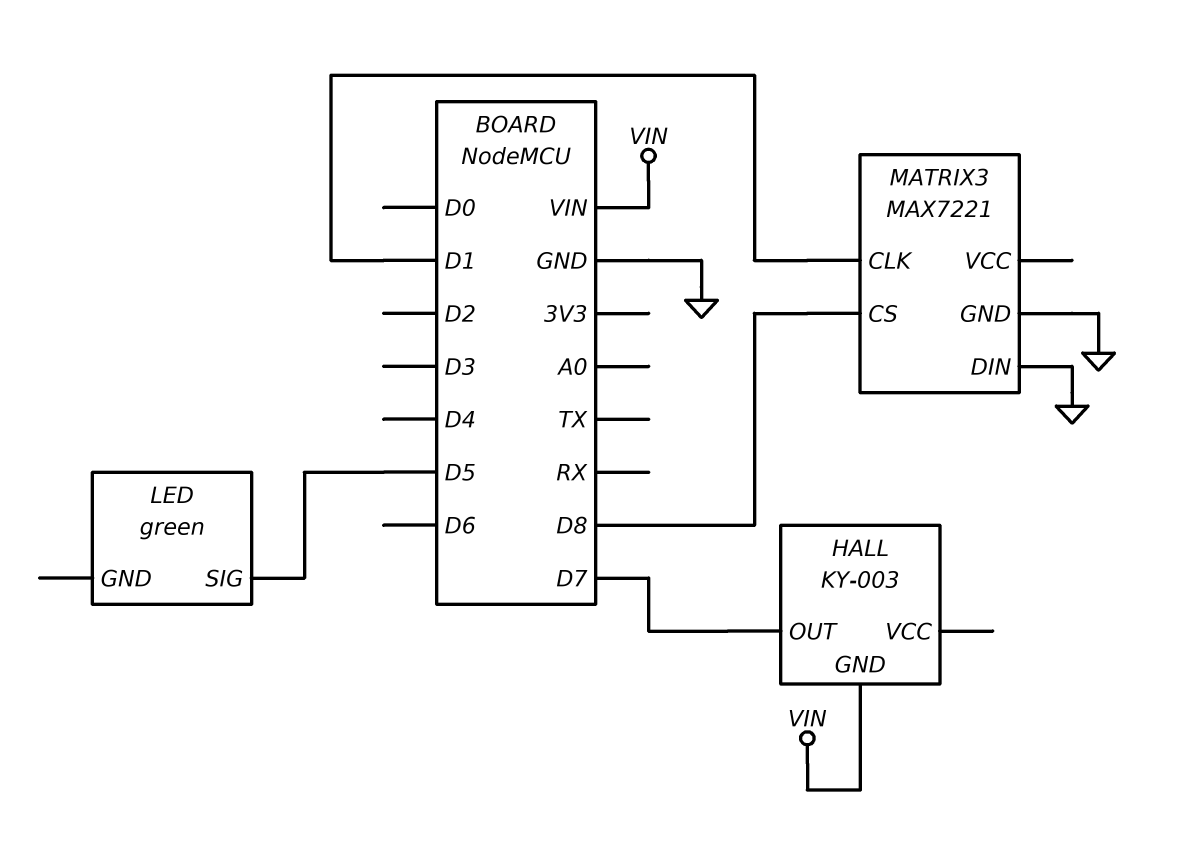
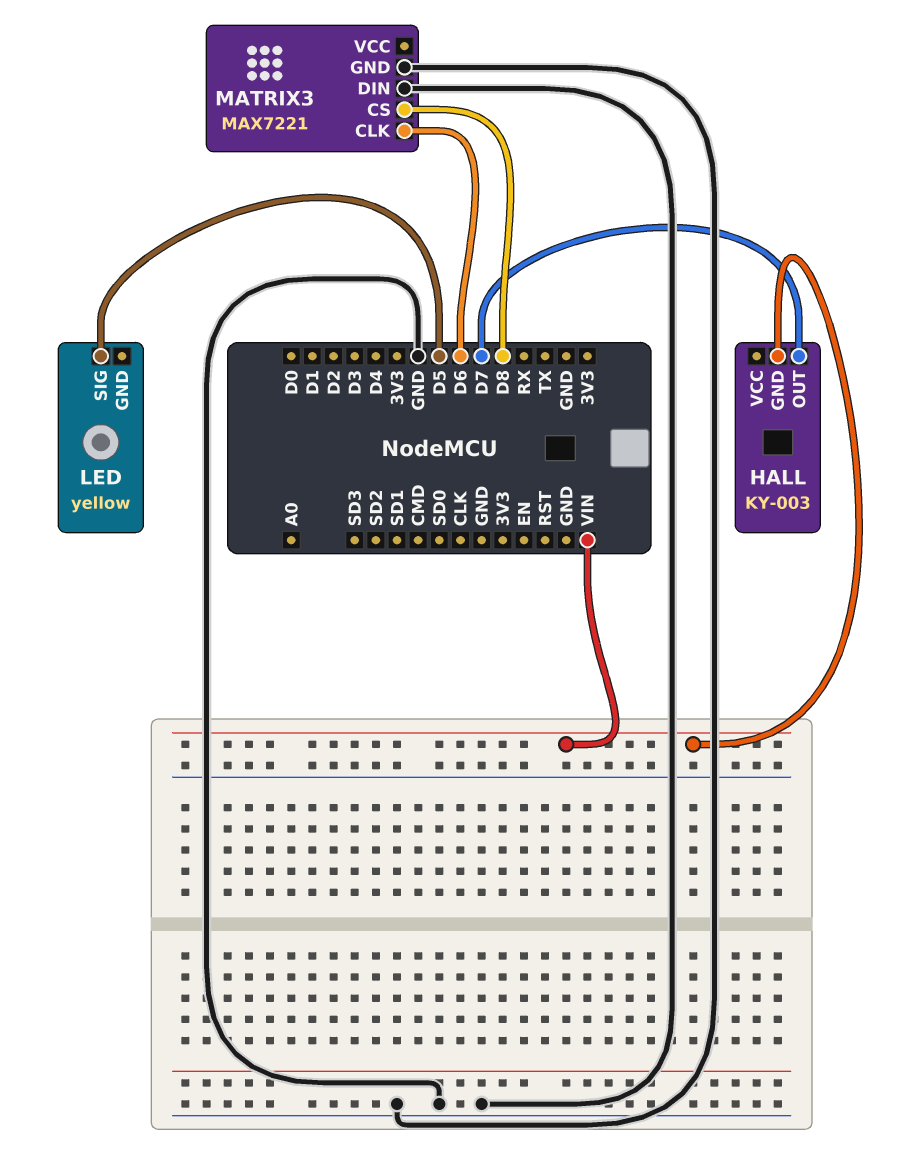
LED: green -> yellow
MATRIX3 pin CLK: D1 -> D6

